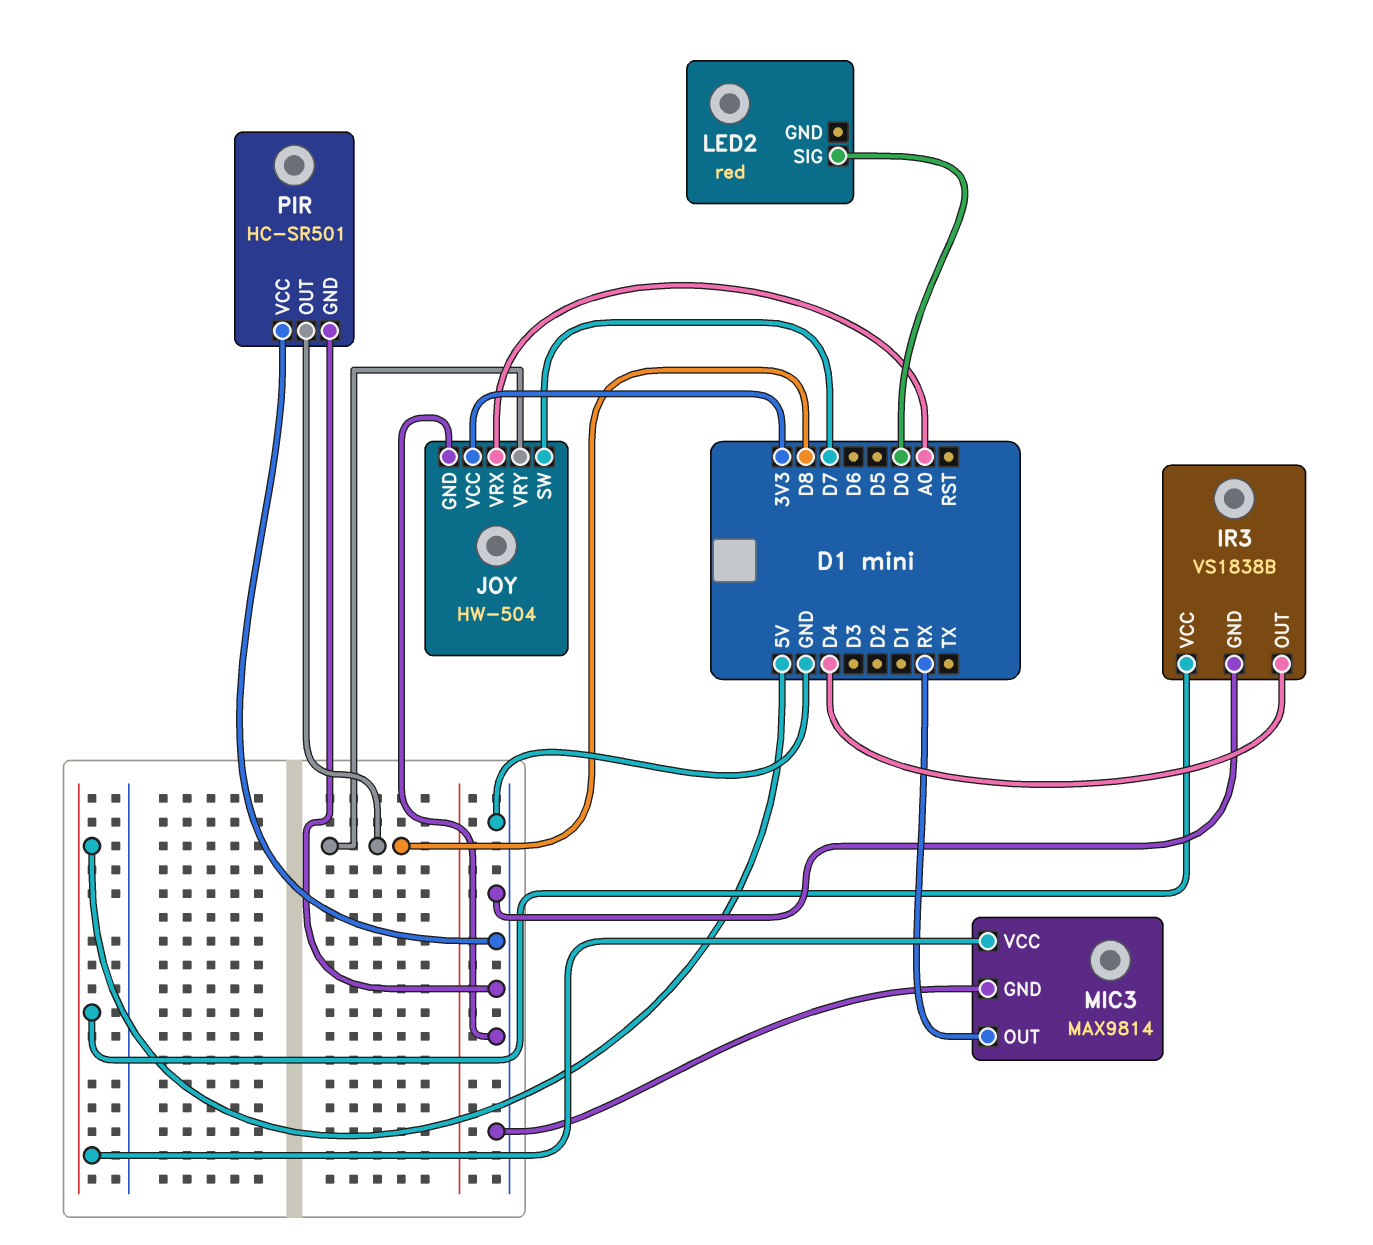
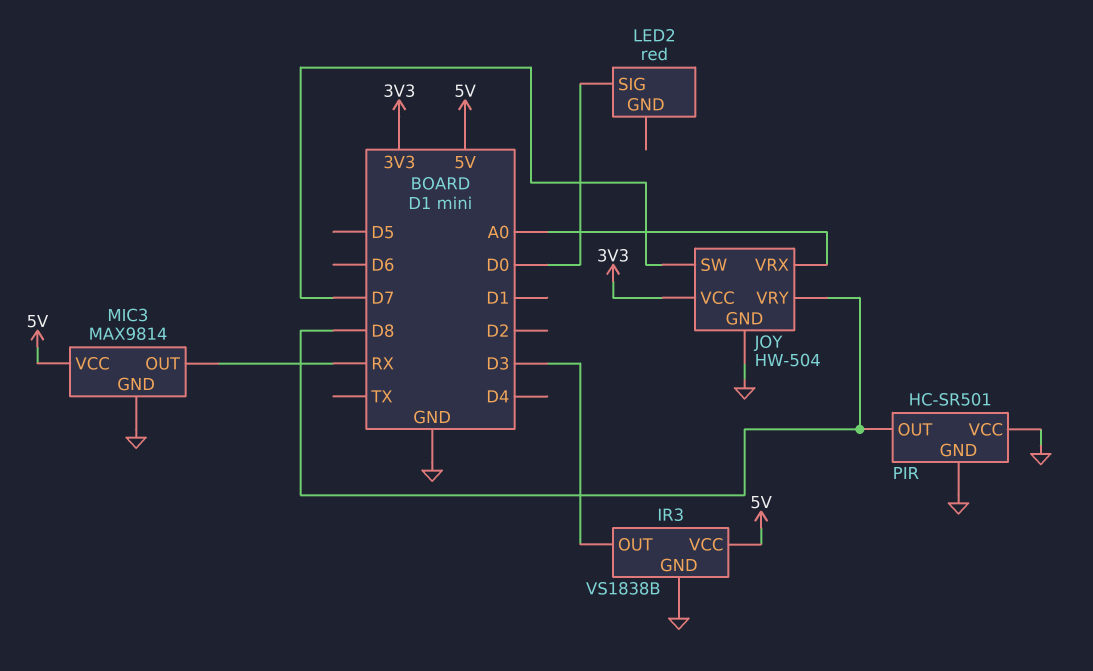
IR3 pin OUT: D4 -> D3

